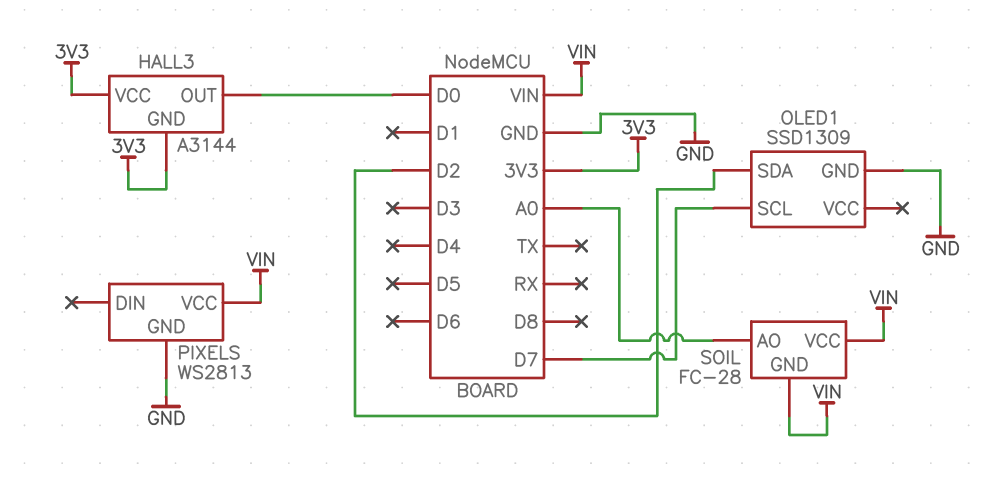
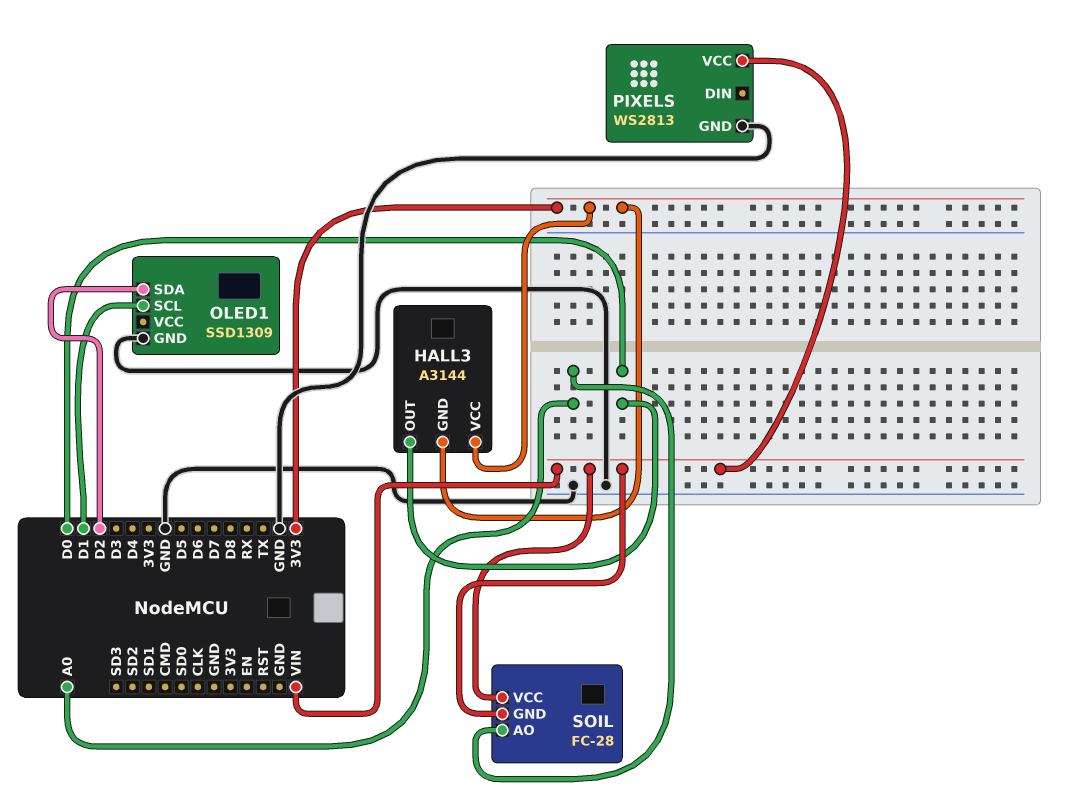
OLED1 pin SCL: D7 -> D1

